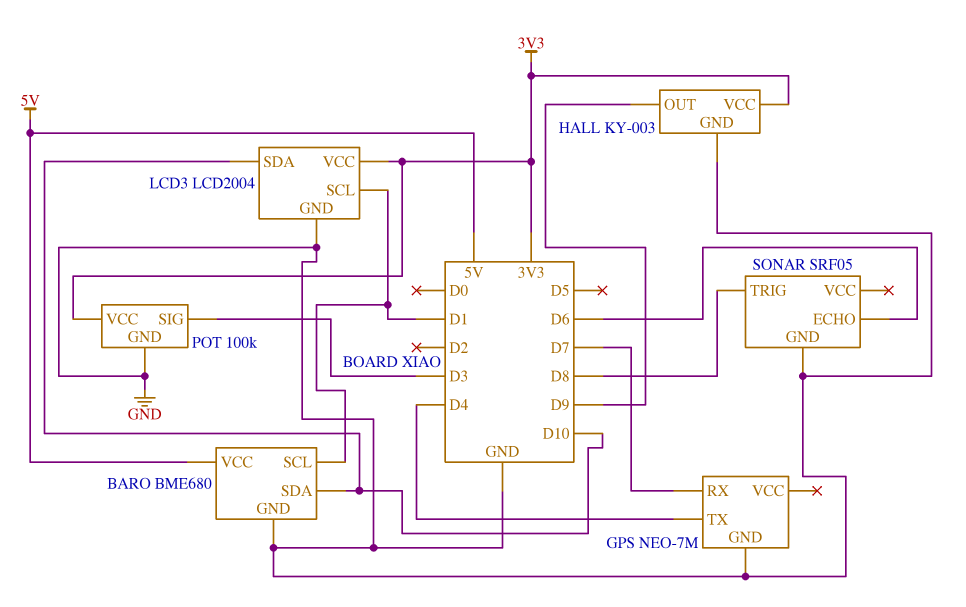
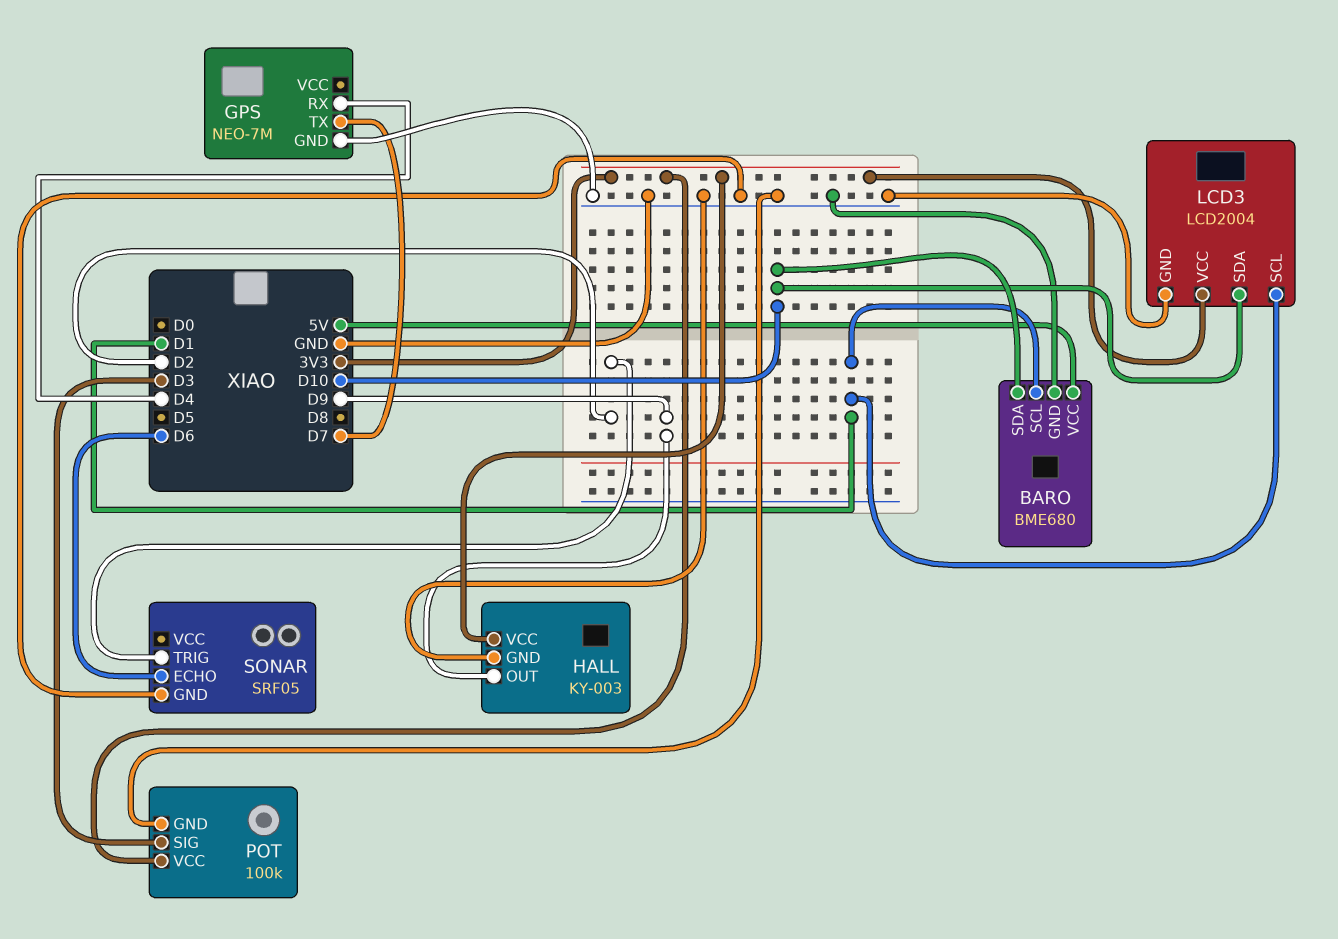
GPS pin RX: D7 -> D4
GPS pin TX: D4 -> D7
SONAR pin TRIG: D8 -> D2

